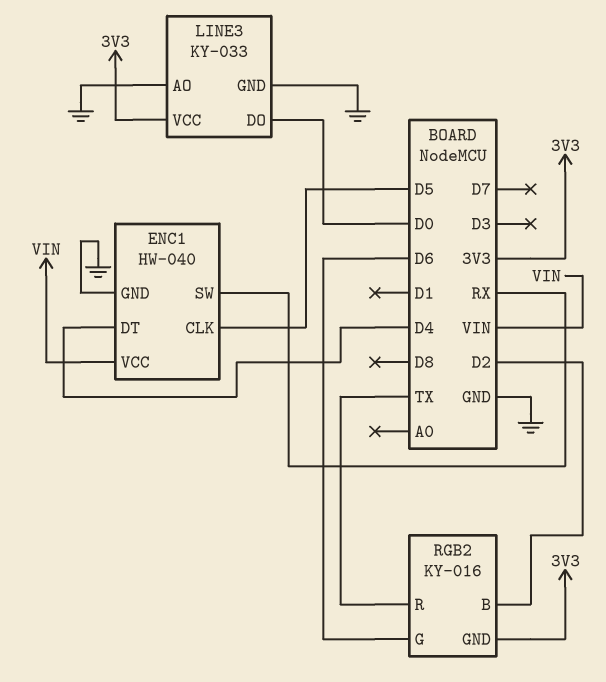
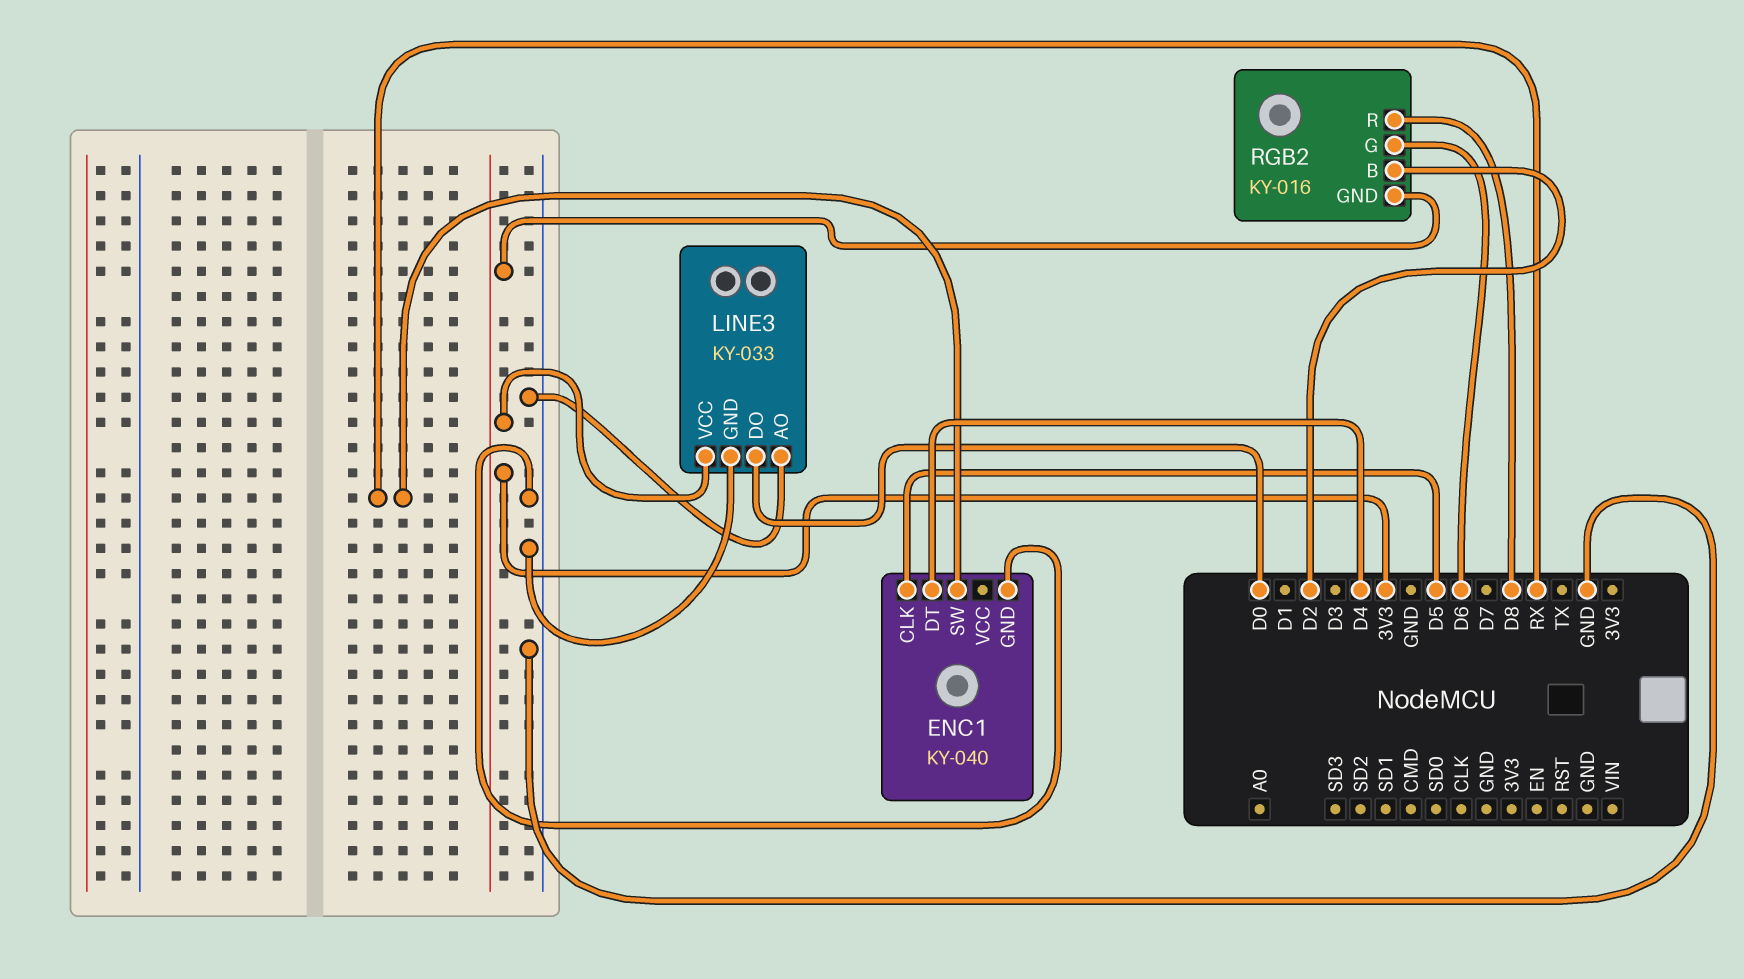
ENC1: HW-040 -> KY-040
ENC1 pin VCC: VIN -> none
RGB2 pin R: TX -> D8

